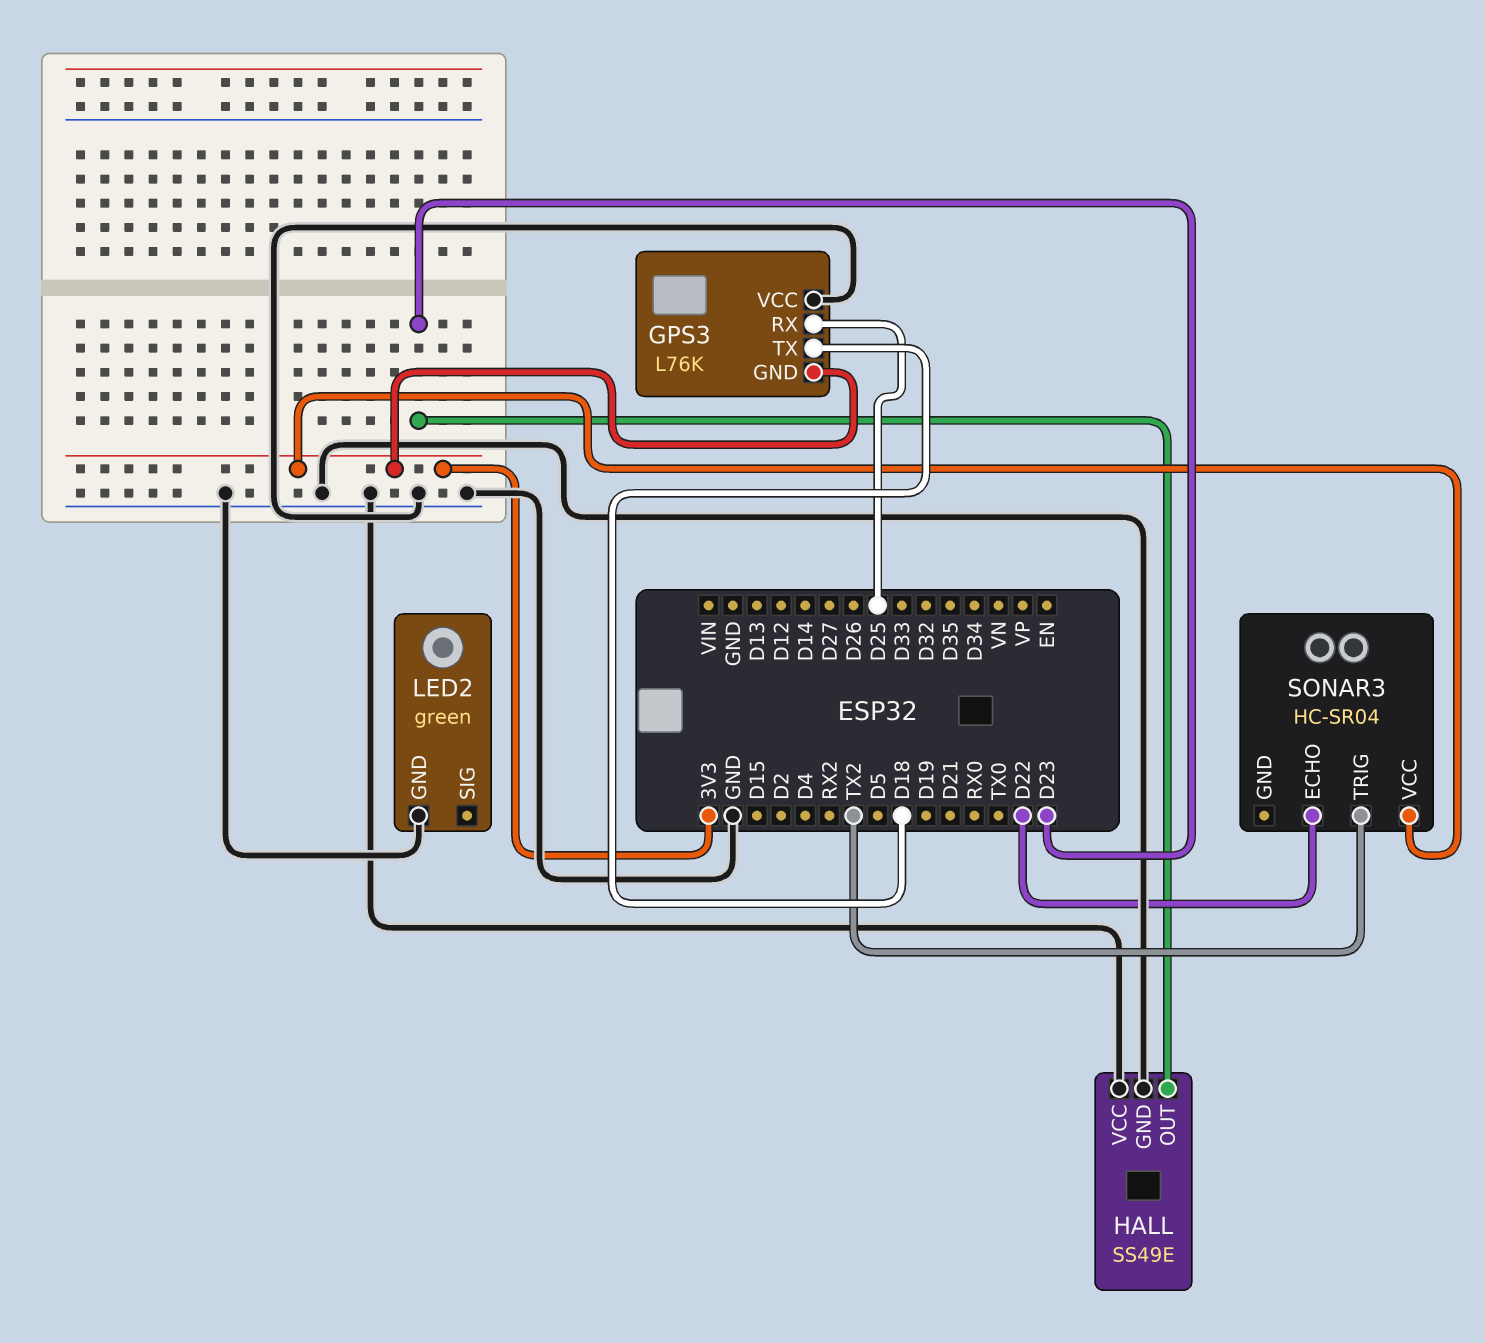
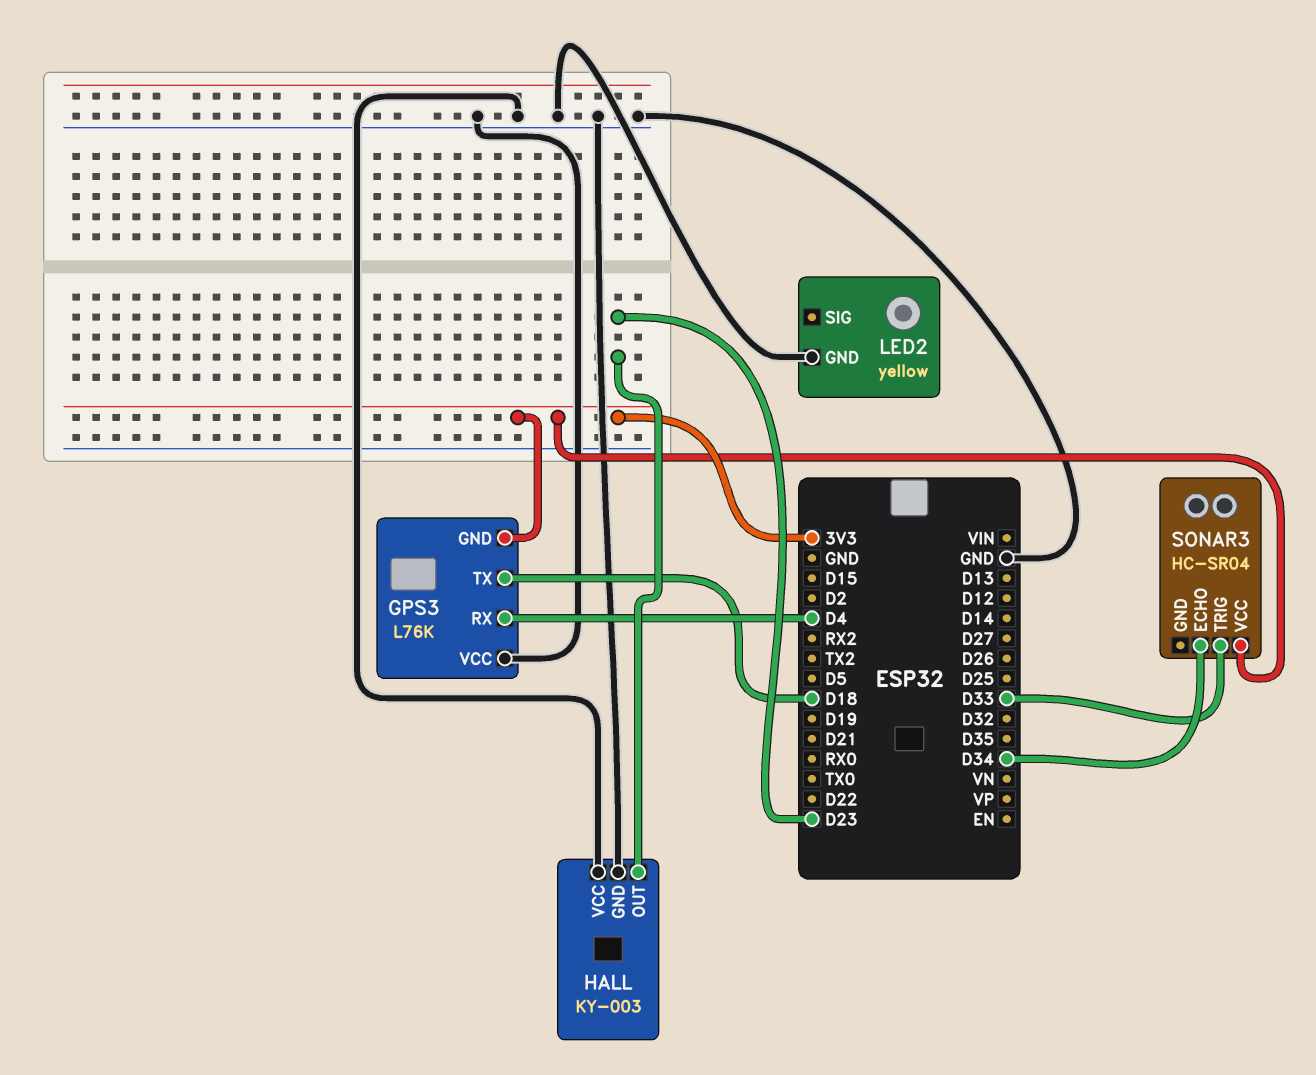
GPS3 pin RX: D25 -> D4
HALL: SS49E -> KY-003
LED2: green -> yellow
SONAR3 pin ECHO: D22 -> D34
SONAR3 pin TRIG: TX2 -> D33

